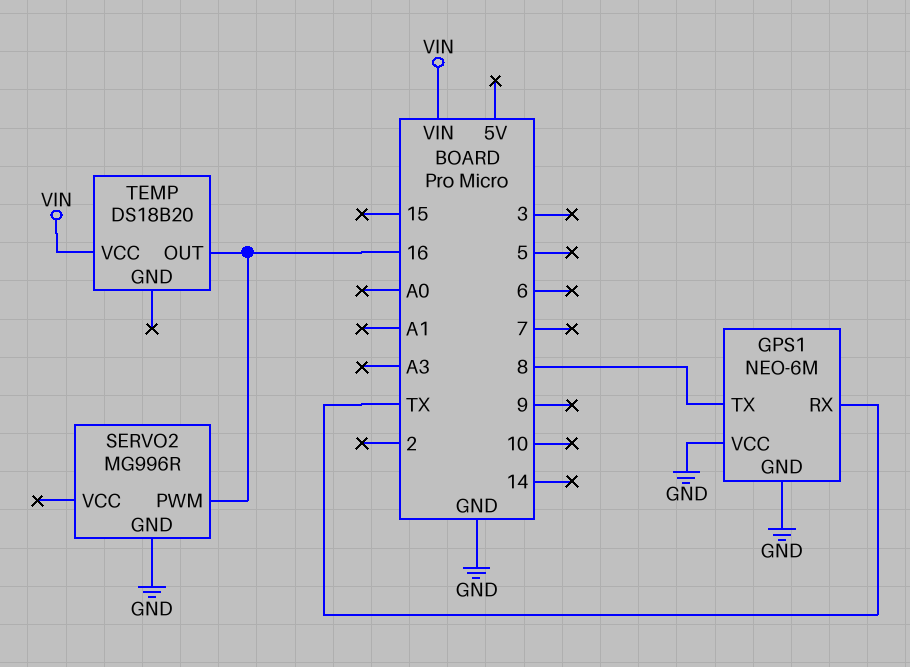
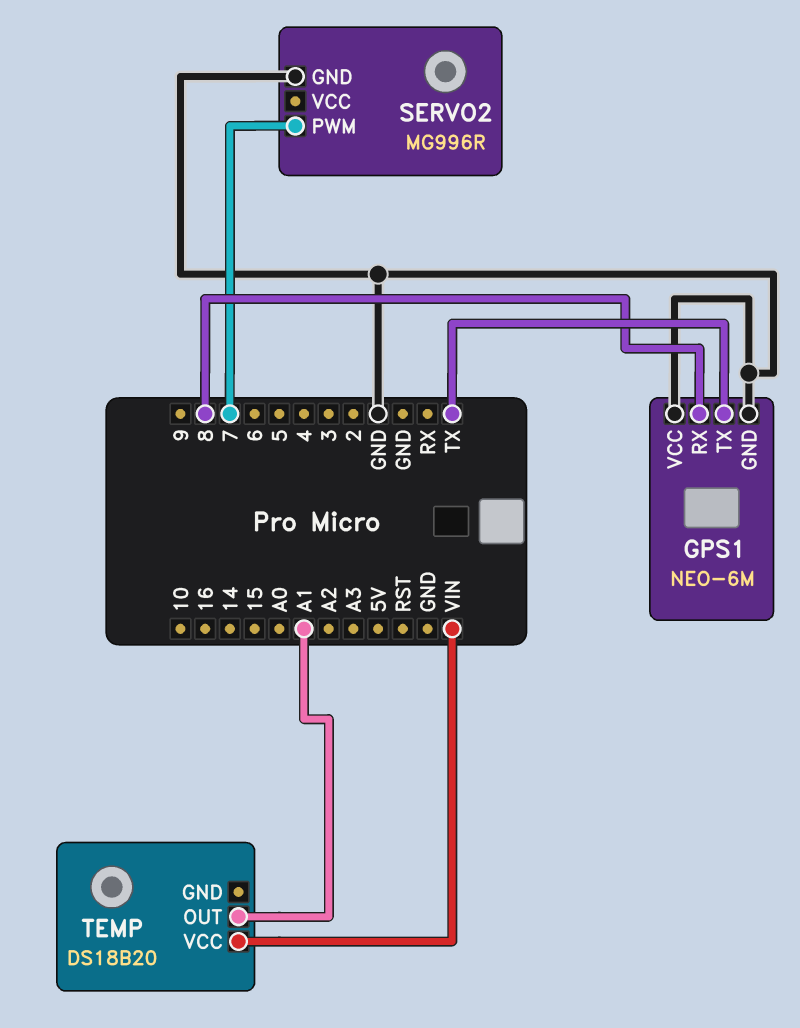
GPS1 pin RX: TX -> 8
GPS1 pin TX: 8 -> TX
SERVO2 pin PWM: 16 -> 7
TEMP pin OUT: 16 -> A1

